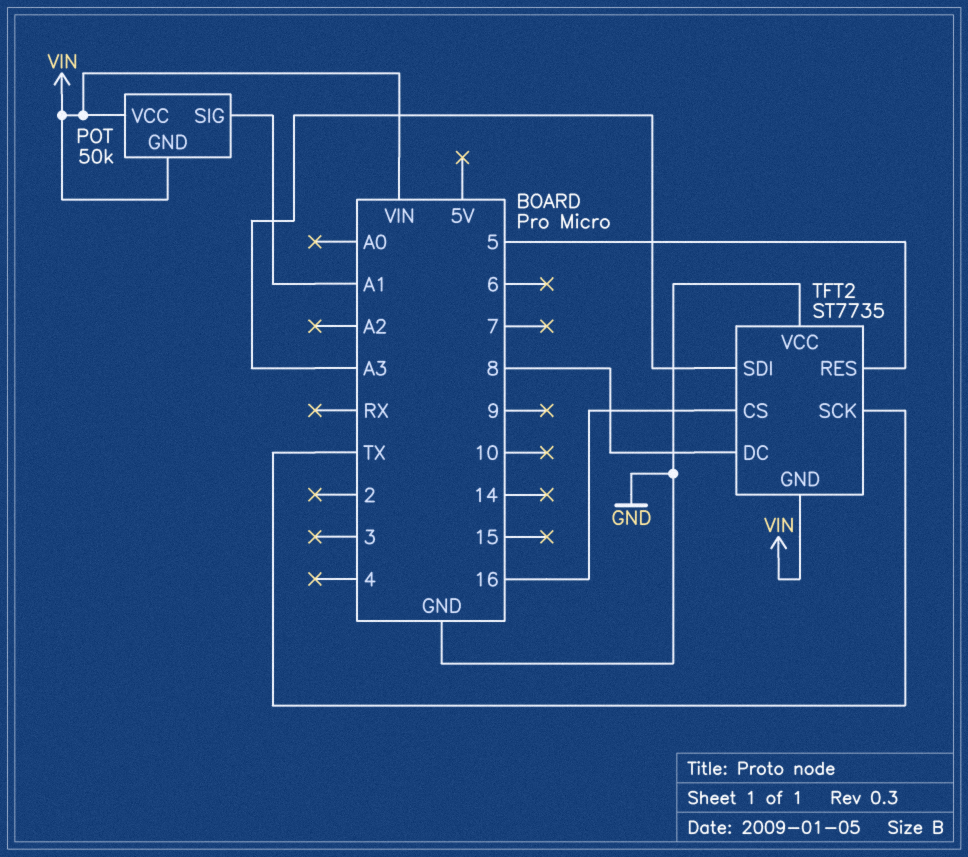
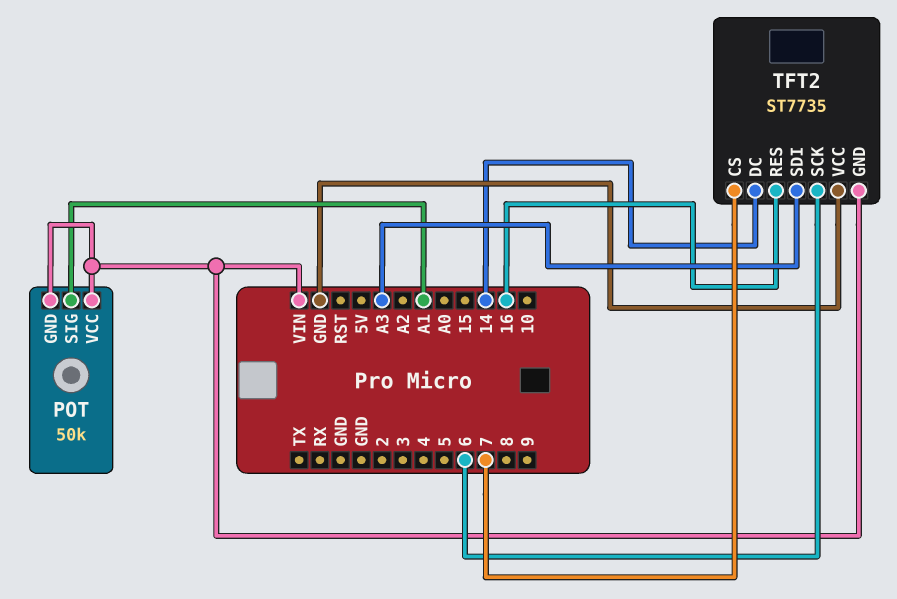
TFT2 pin CS: 16 -> 7
TFT2 pin DC: 8 -> 14
TFT2 pin RES: 5 -> 16
TFT2 pin SCK: TX -> 6

